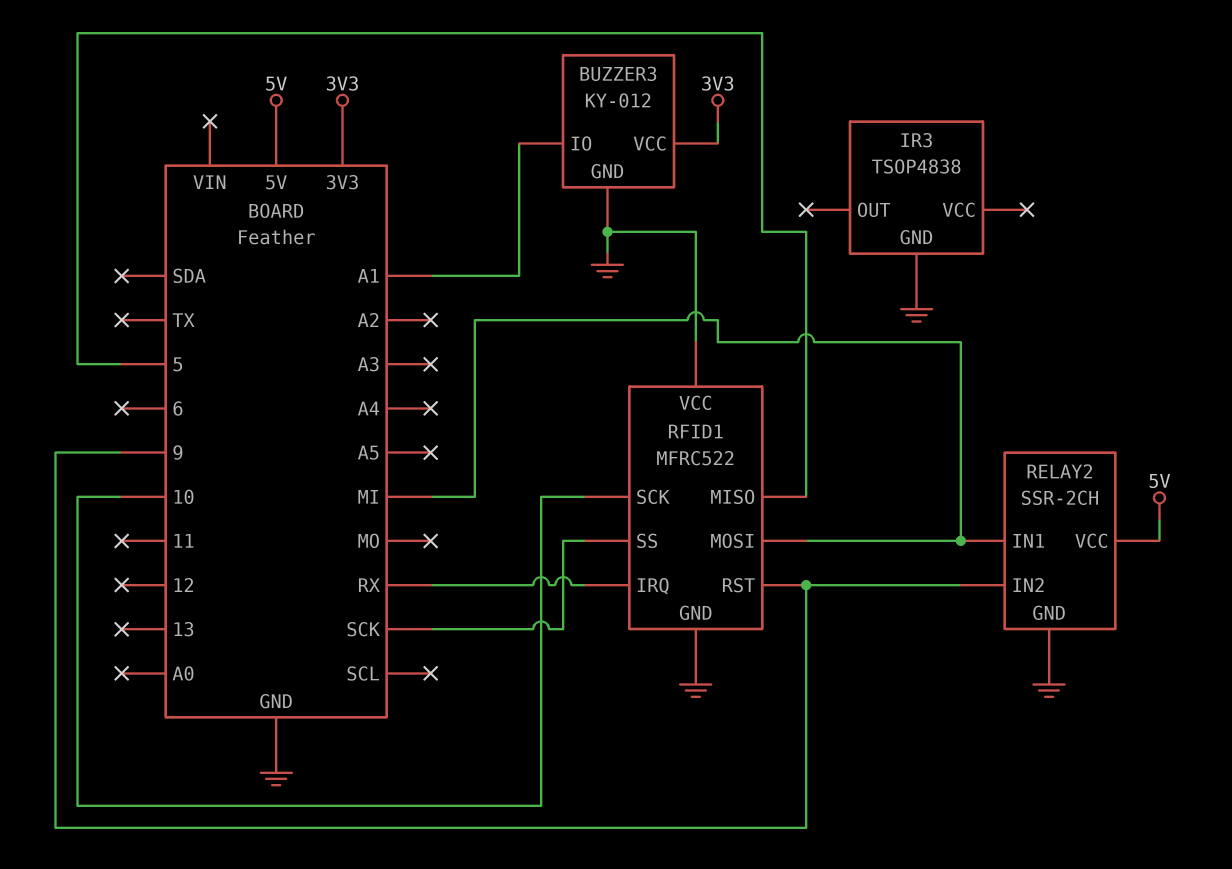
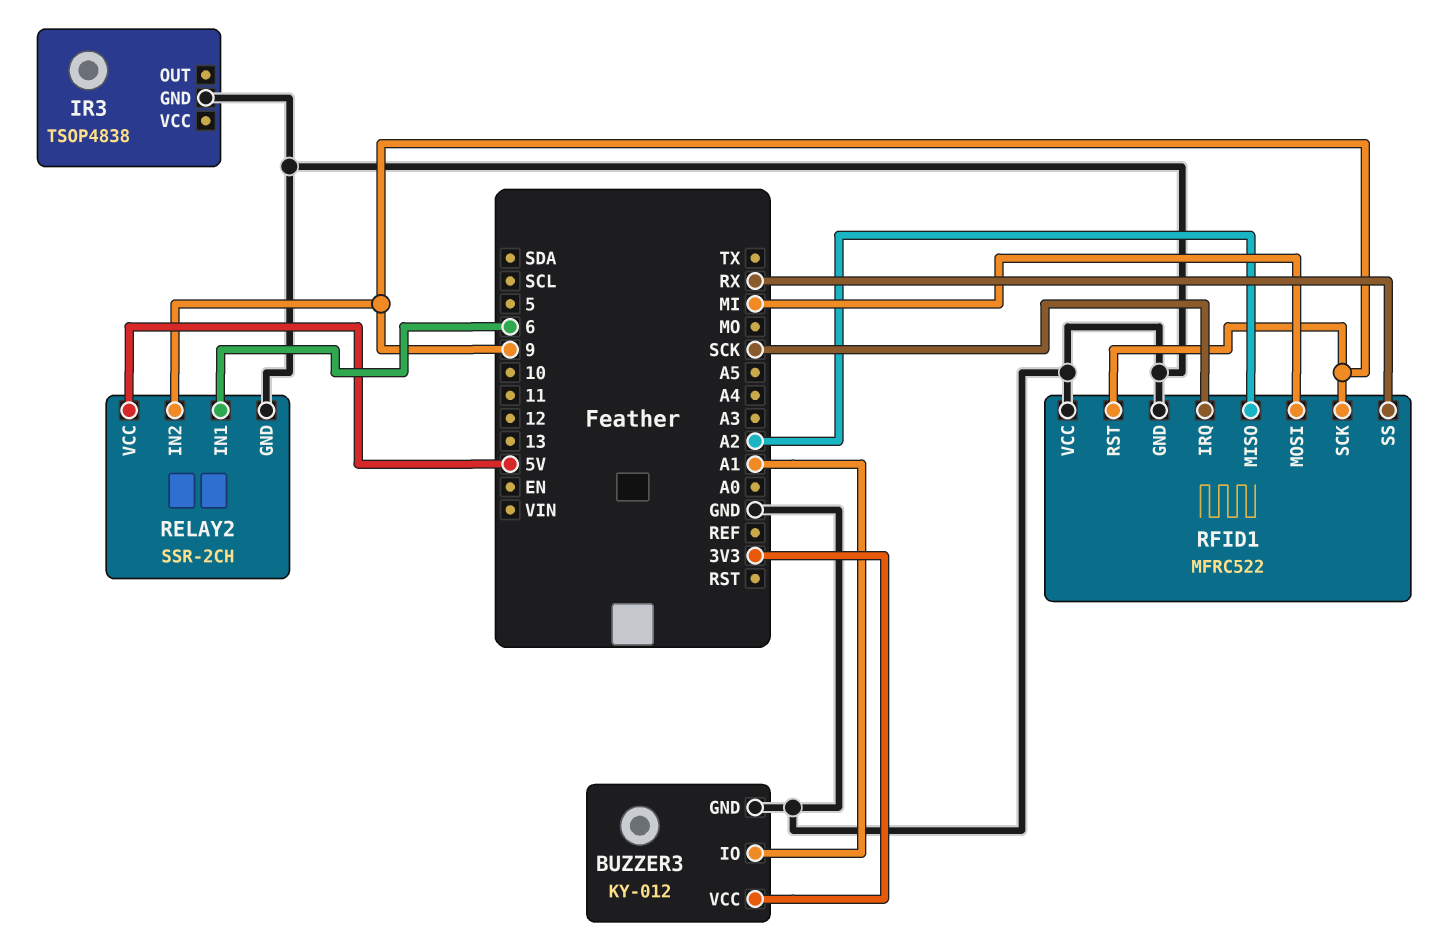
RELAY2 pin IN1: MI -> 6
RFID1 pin IRQ: RX -> SCK
RFID1 pin MISO: 5 -> A2
RFID1 pin SCK: 10 -> 9
RFID1 pin SS: SCK -> RX

